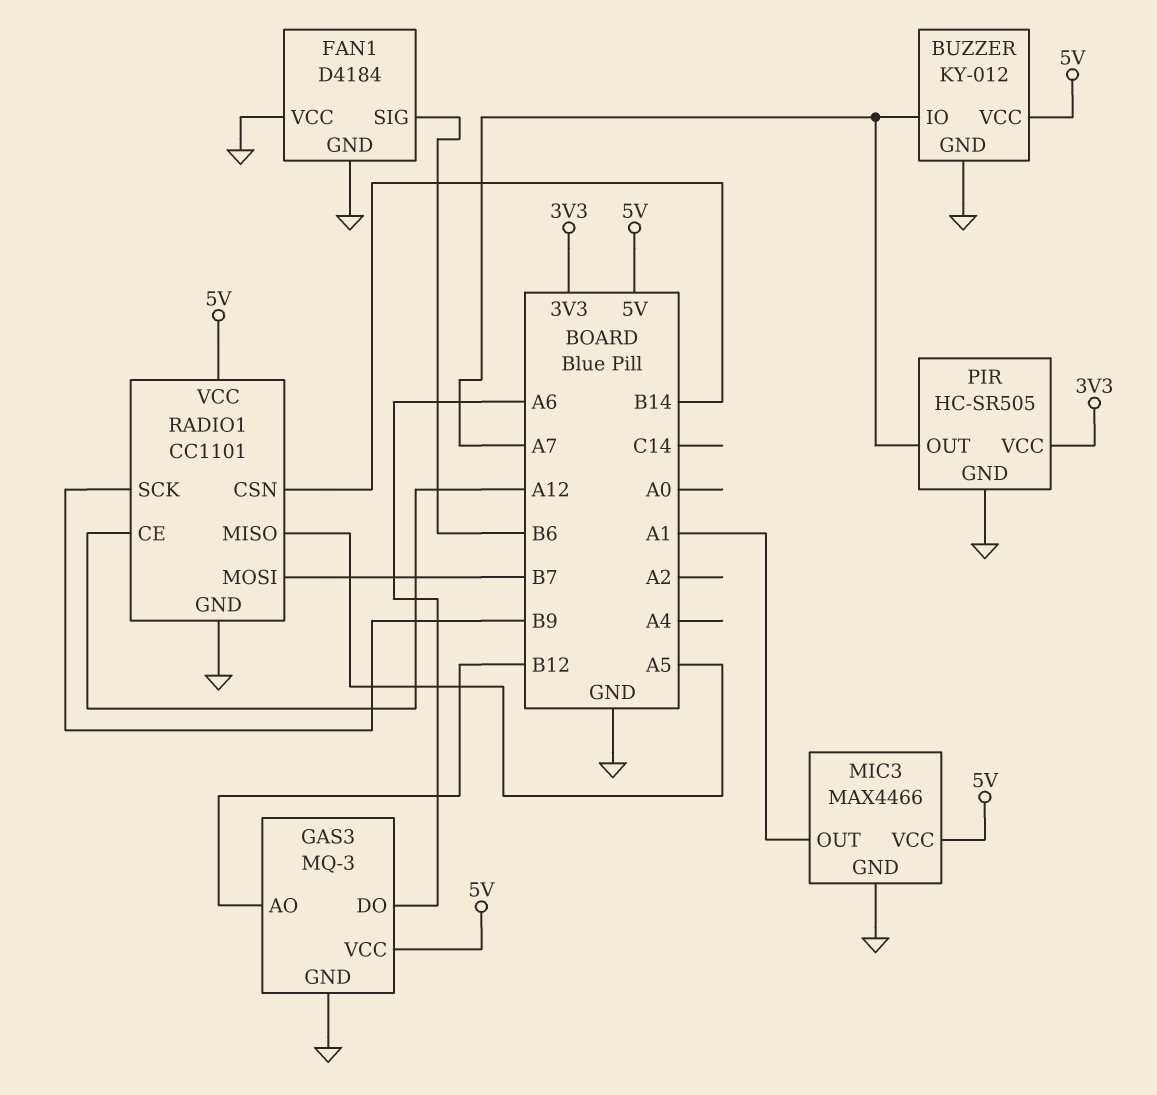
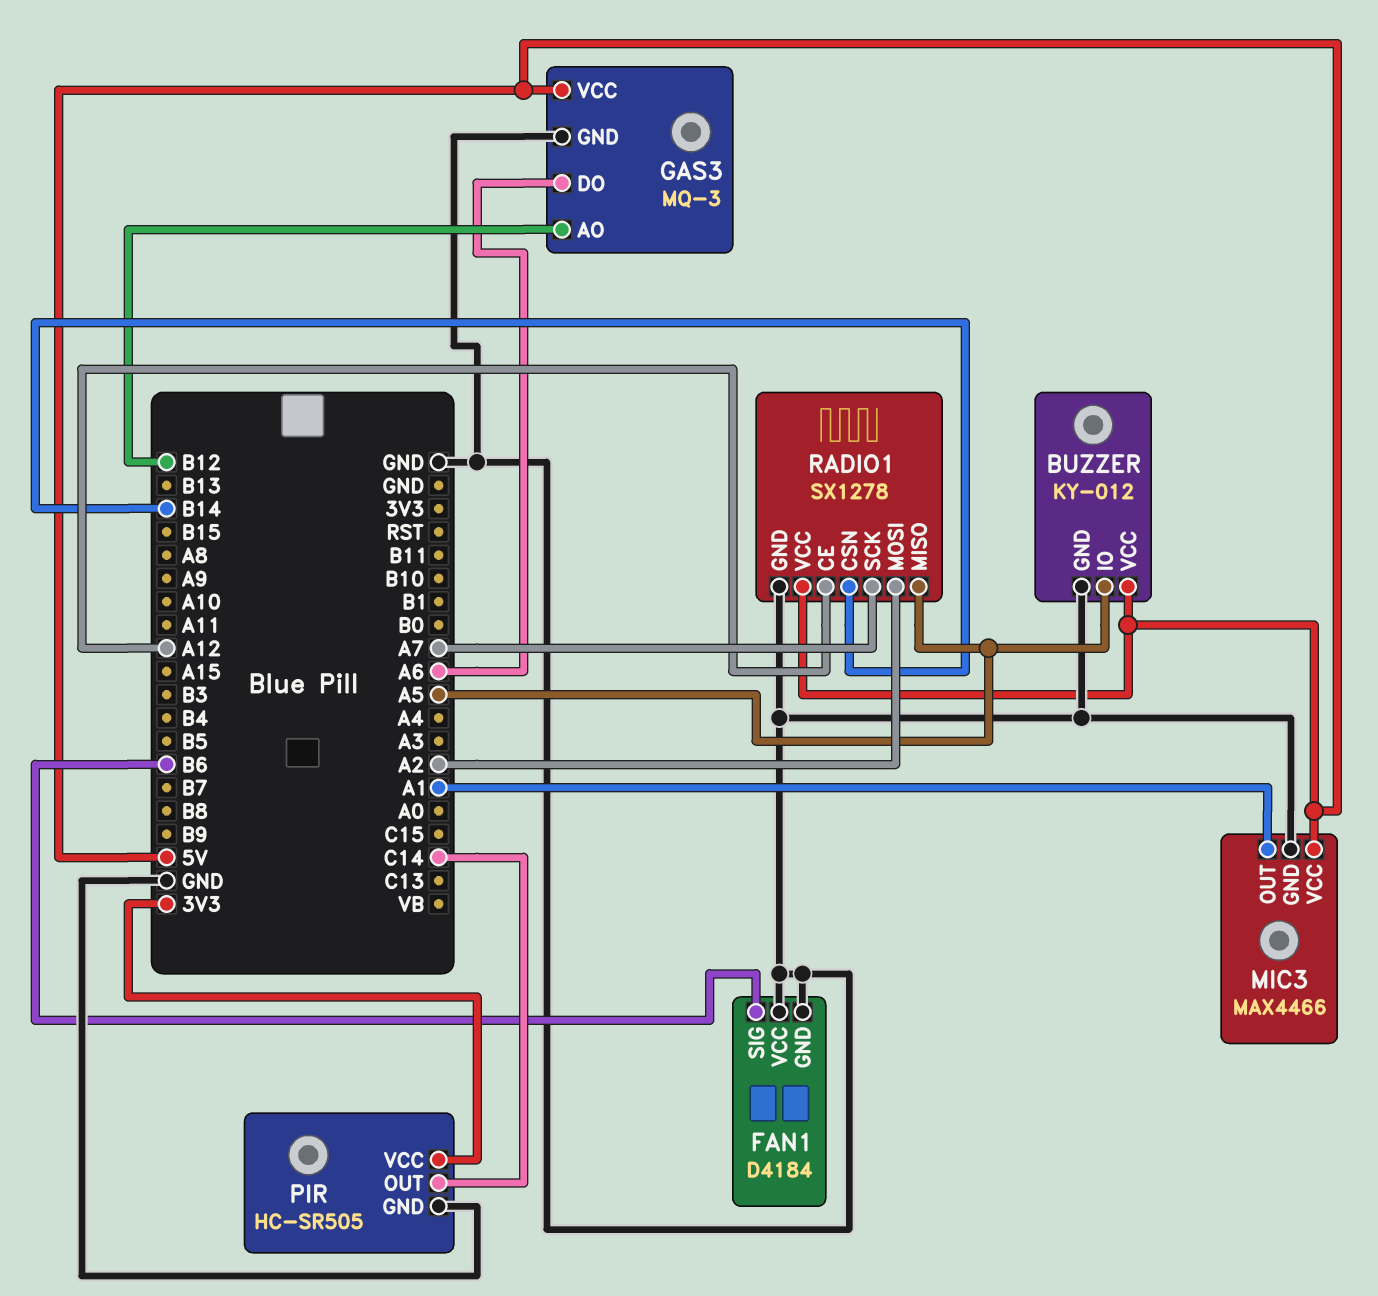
BUZZER pin IO: A7 -> A5
PIR pin OUT: A7 -> C14
RADIO1: CC1101 -> SX1278
RADIO1 pin MOSI: B7 -> A2
RADIO1 pin SCK: B9 -> A7

